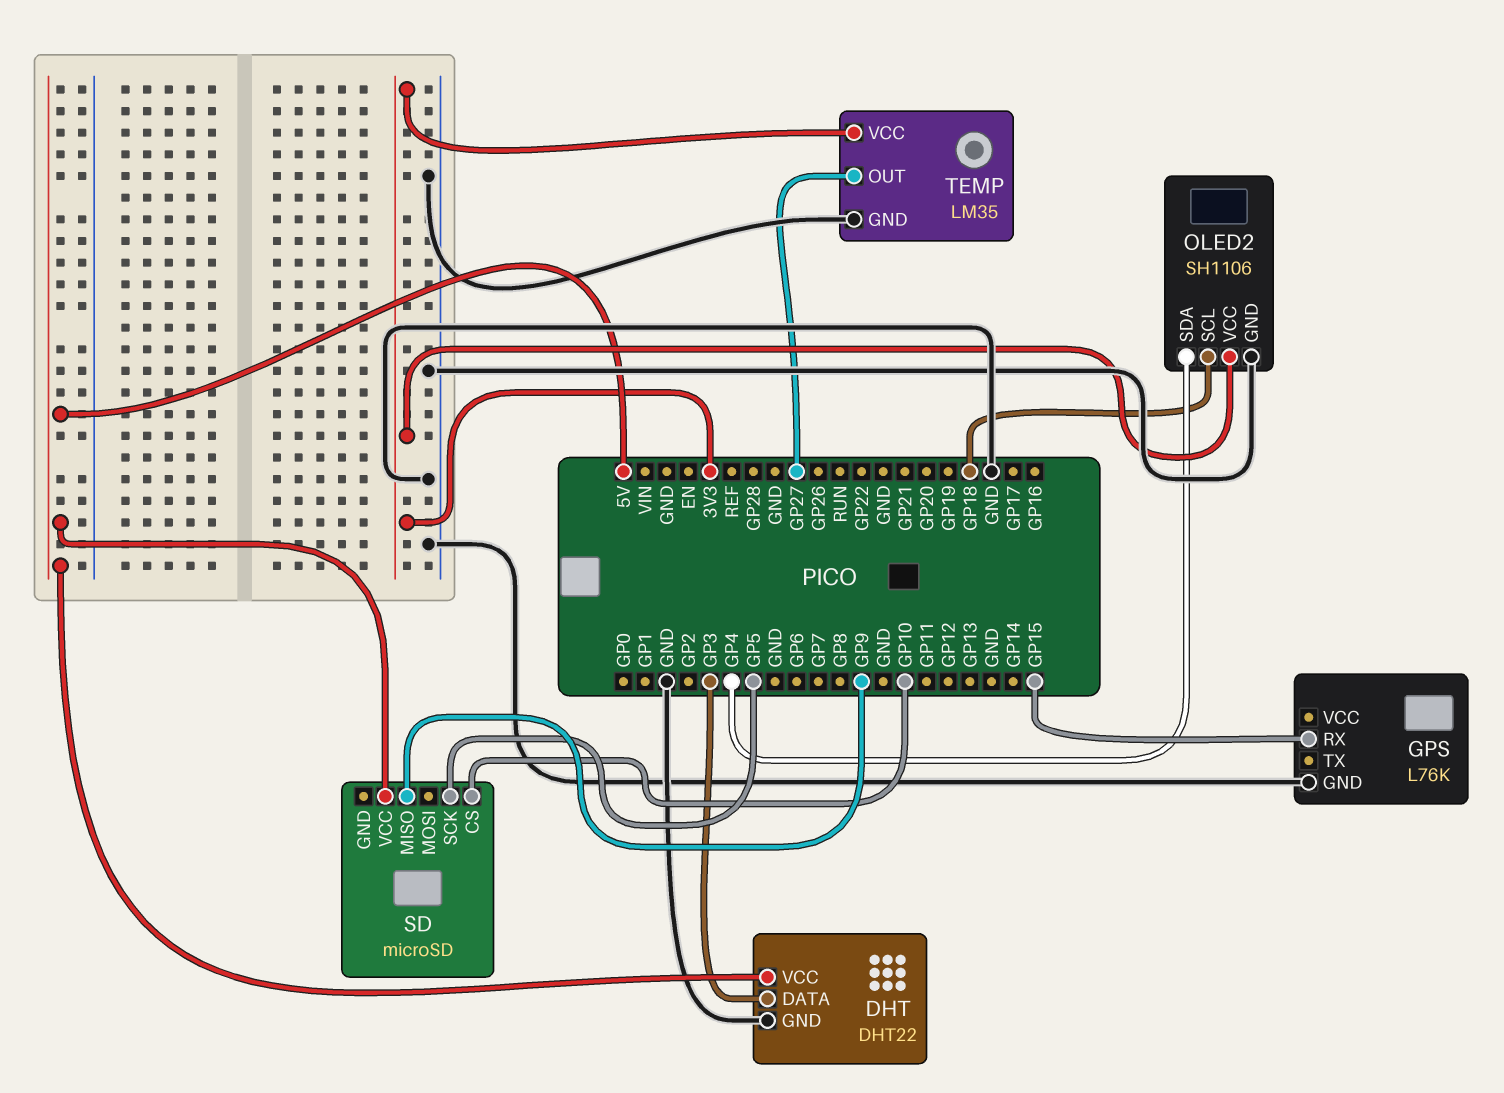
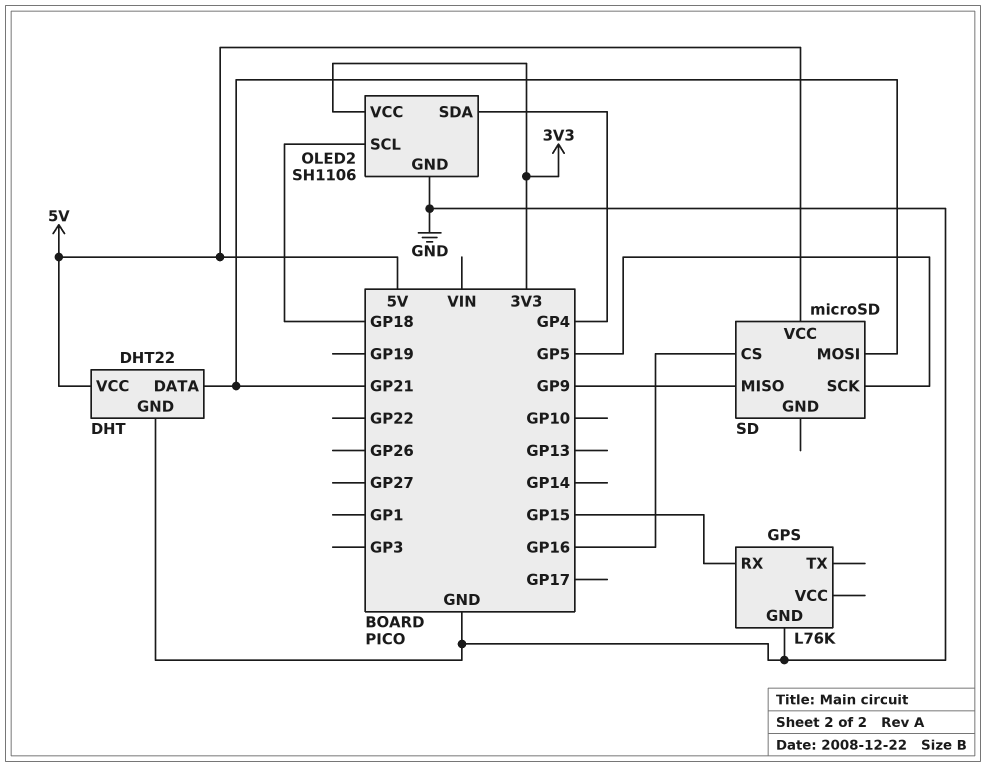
DHT pin DATA: GP3 -> GP21
SD pin CS: GP10 -> GP16
SD pin MOSI: none -> GP21
TEMP: LM35 -> none
TEMP pin GND: GND -> none
TEMP pin OUT: GP27 -> none
TEMP pin VCC: 3V3 -> none

